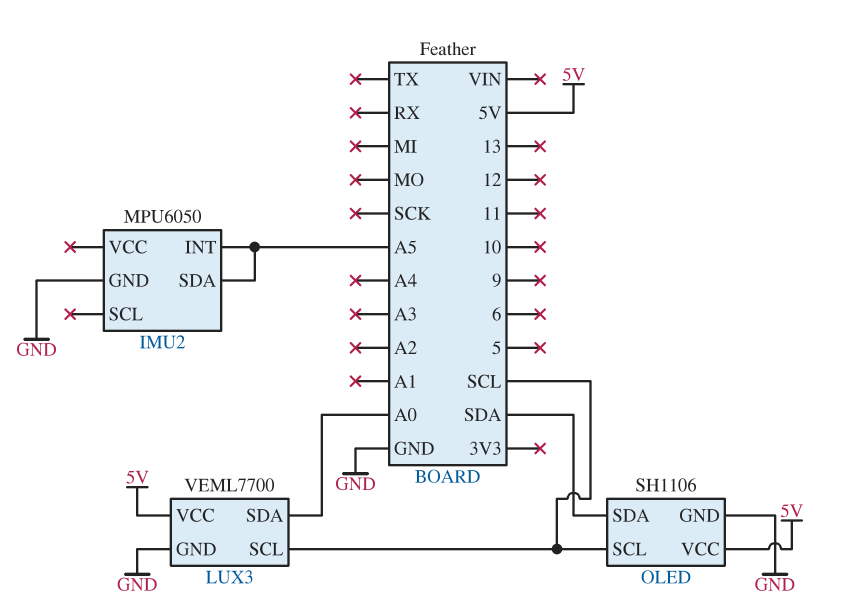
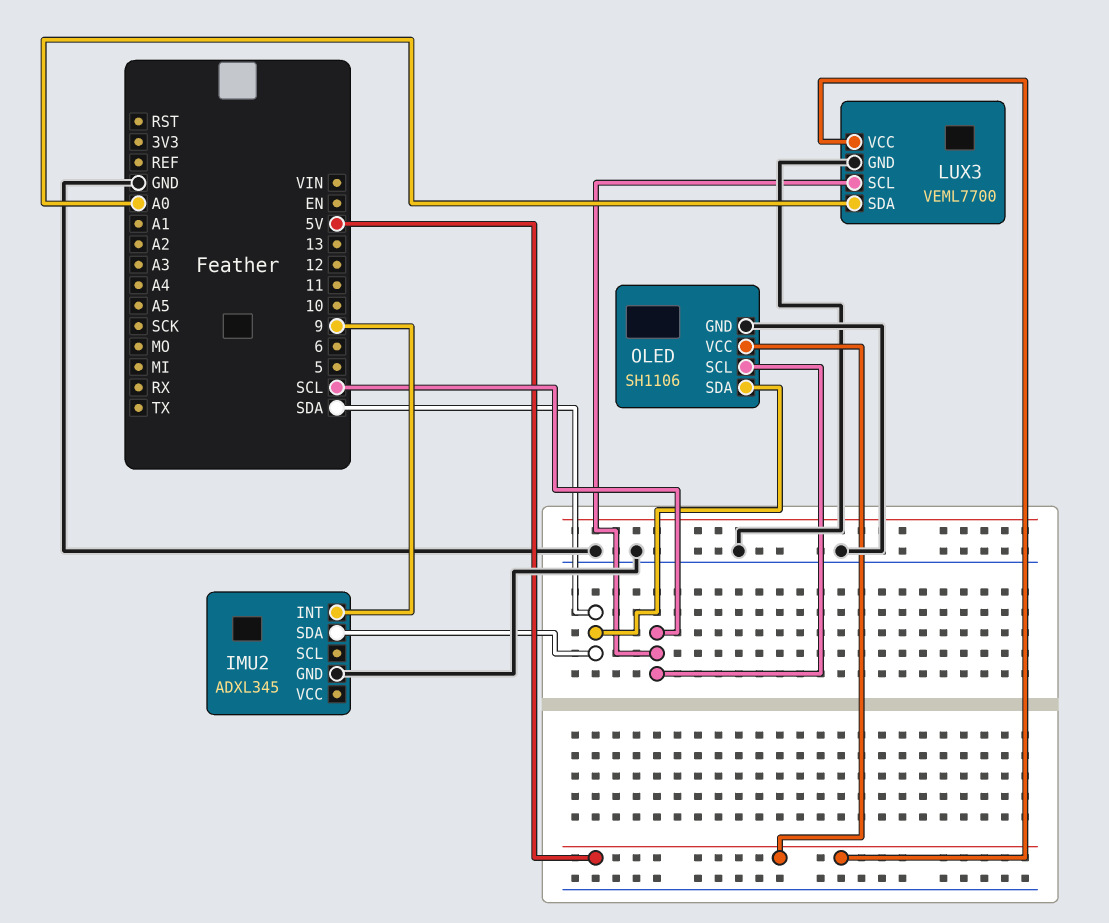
IMU2: MPU6050 -> ADXL345
IMU2 pin INT: A5 -> 9
IMU2 pin SDA: A5 -> SDA

